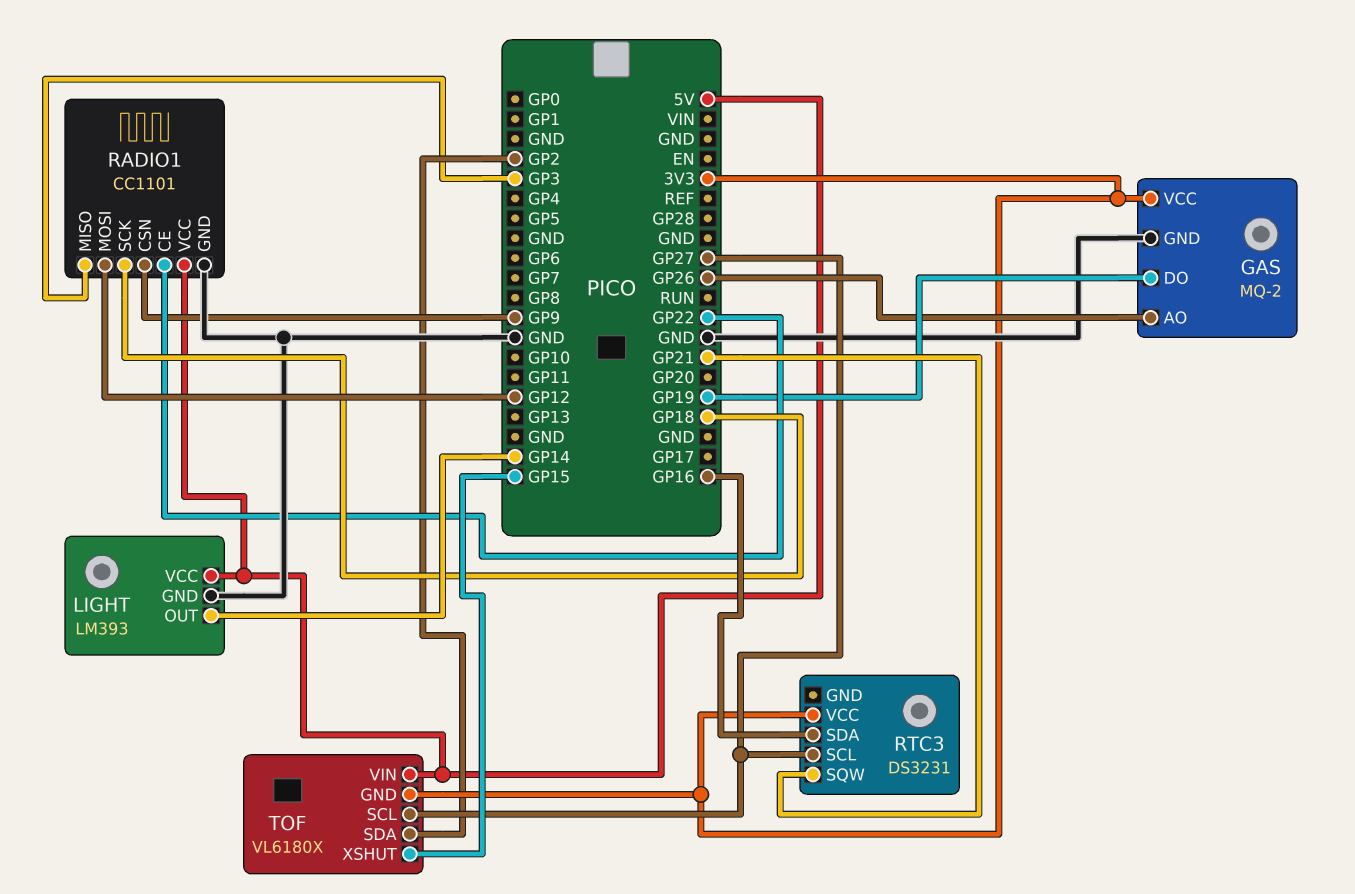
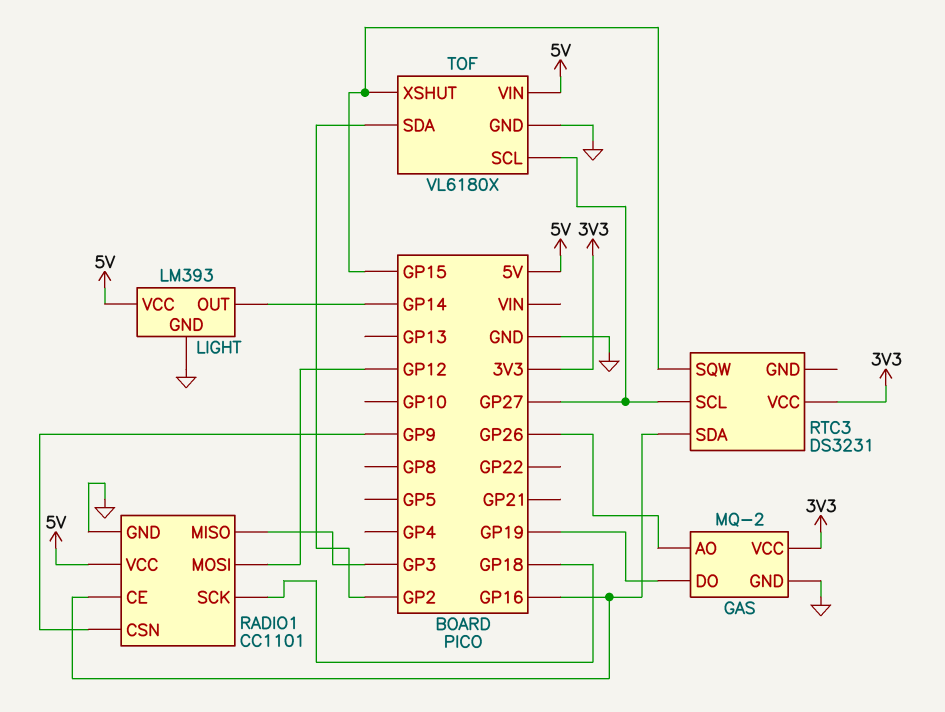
RADIO1 pin CE: GP22 -> GP16
RTC3 pin SQW: GP21 -> GP15
TOF pin GND: 3V3 -> GND

